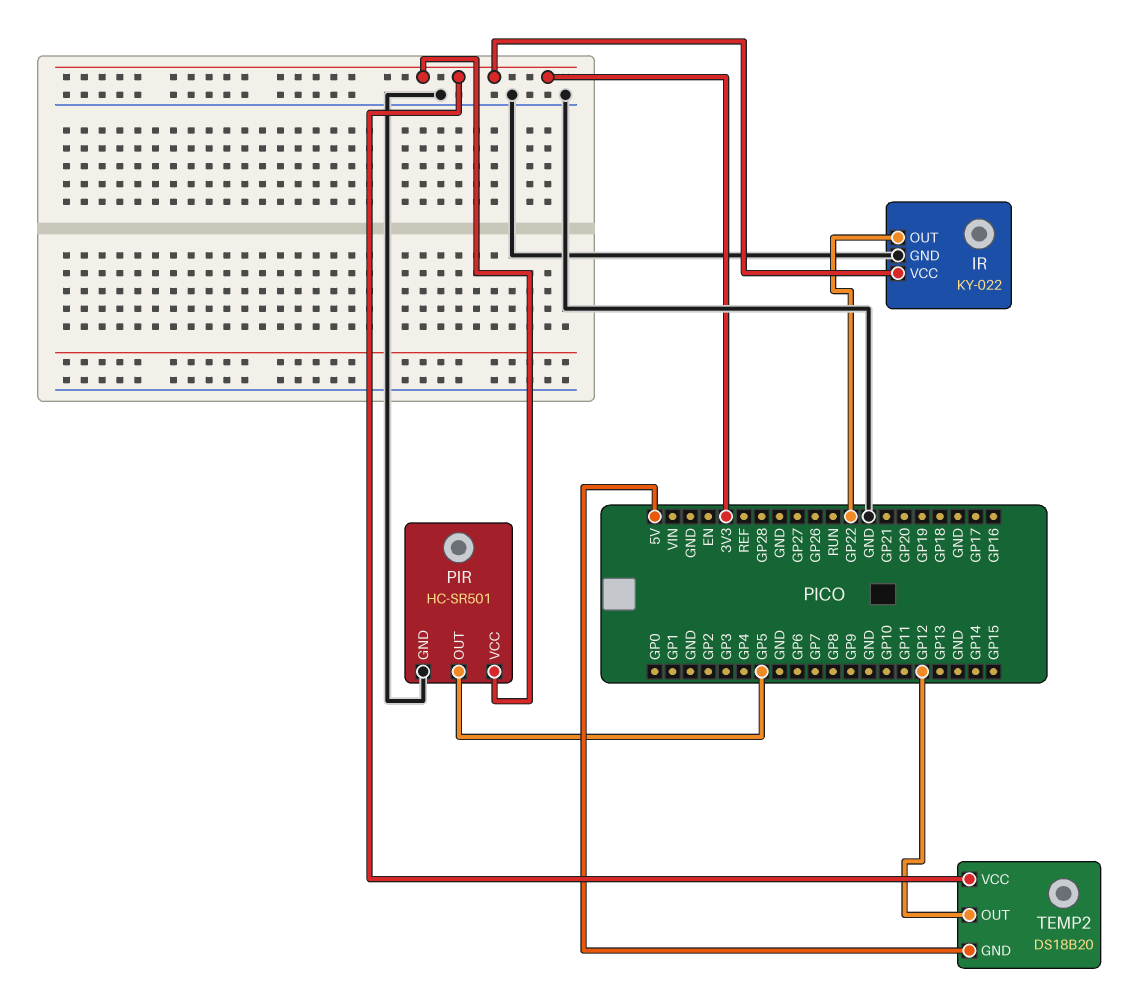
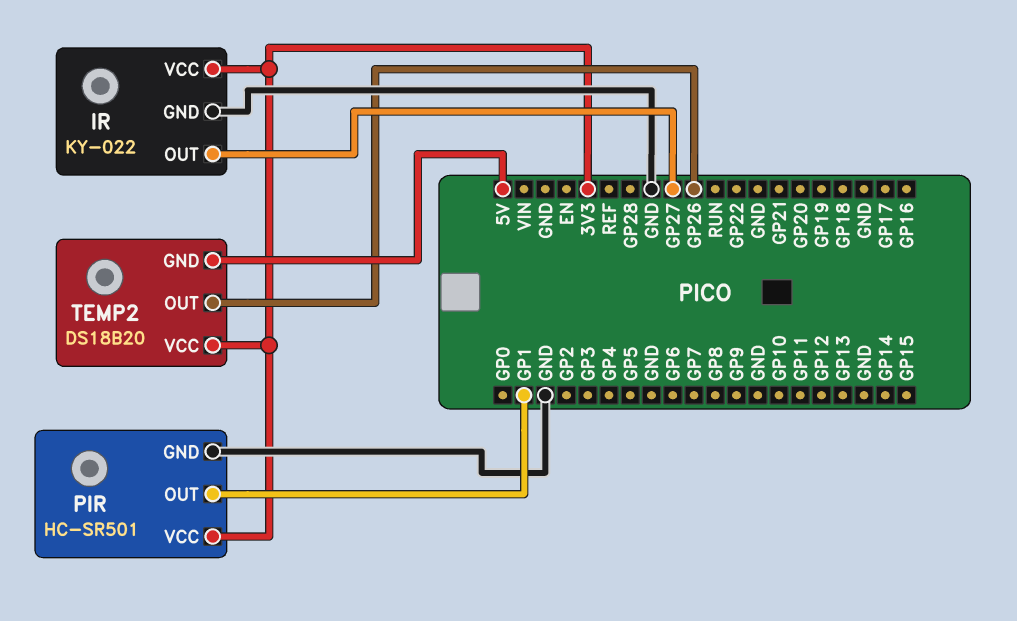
IR pin OUT: GP22 -> GP27
PIR pin OUT: GP5 -> GP1
TEMP2 pin OUT: GP12 -> GP26

